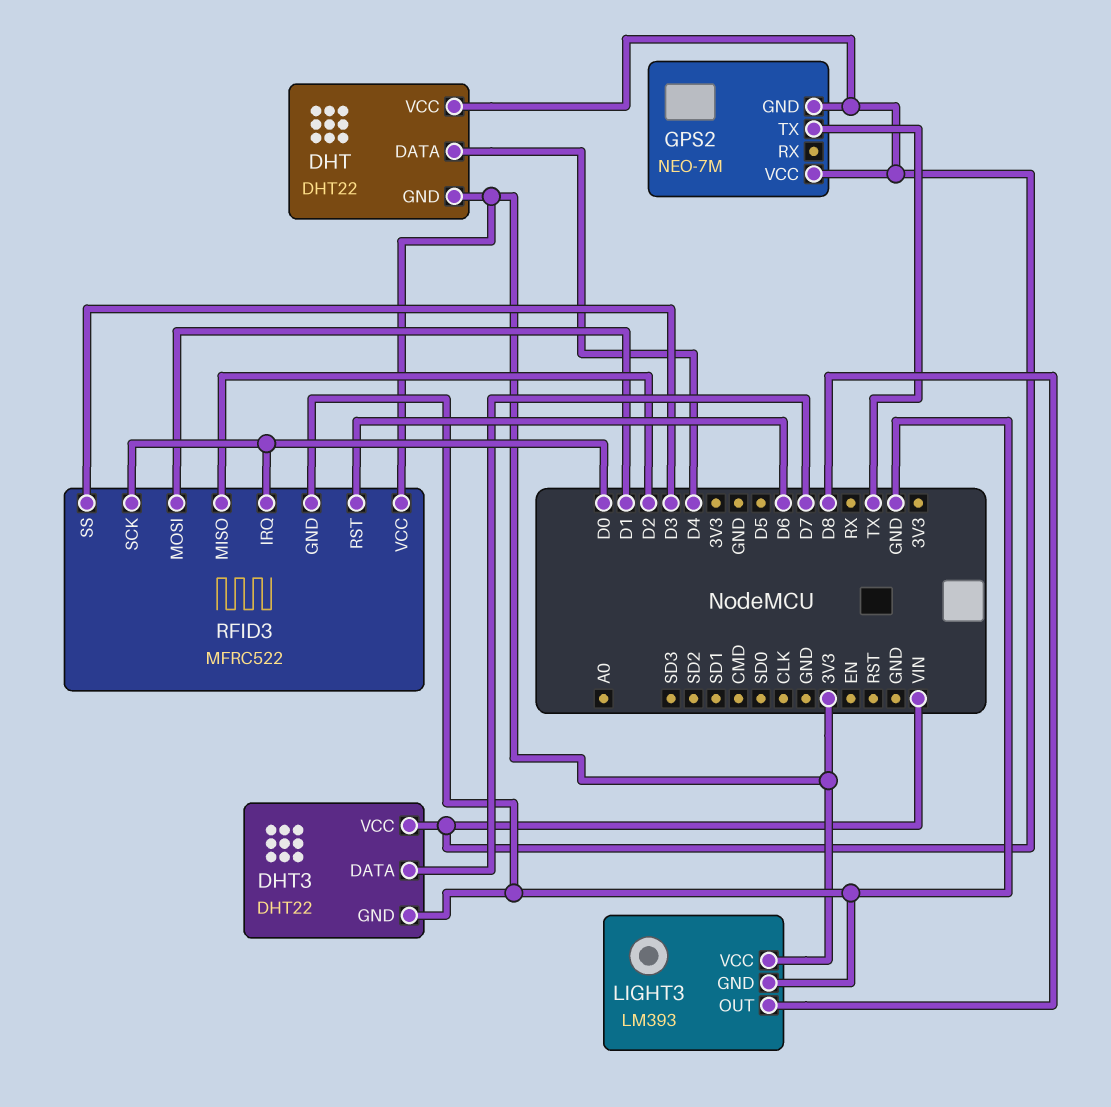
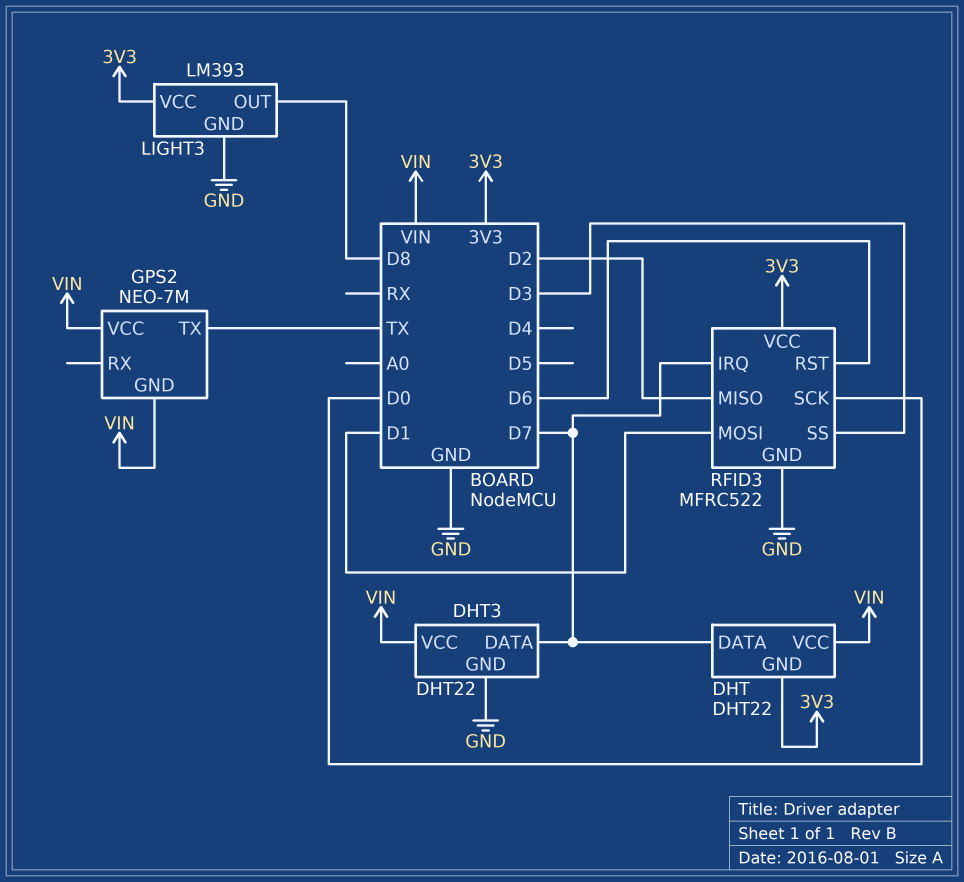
DHT pin DATA: D4 -> D7
RFID3 pin IRQ: D0 -> D7

